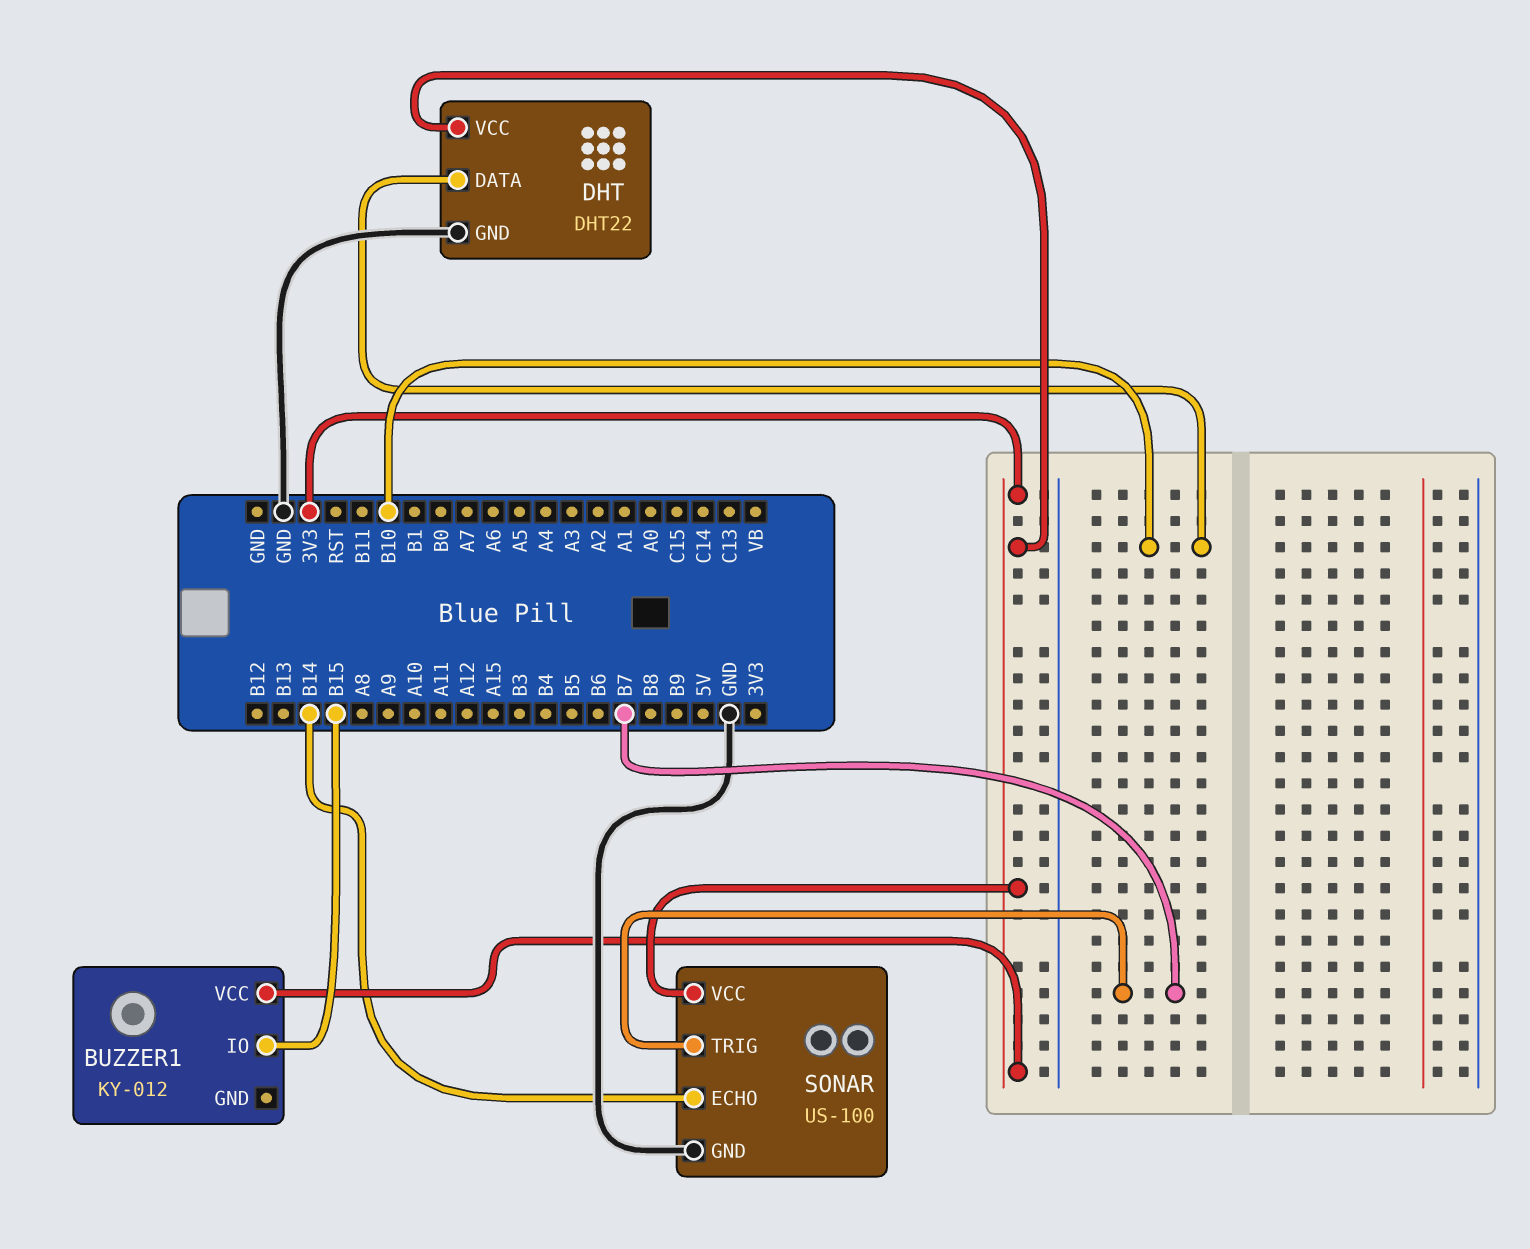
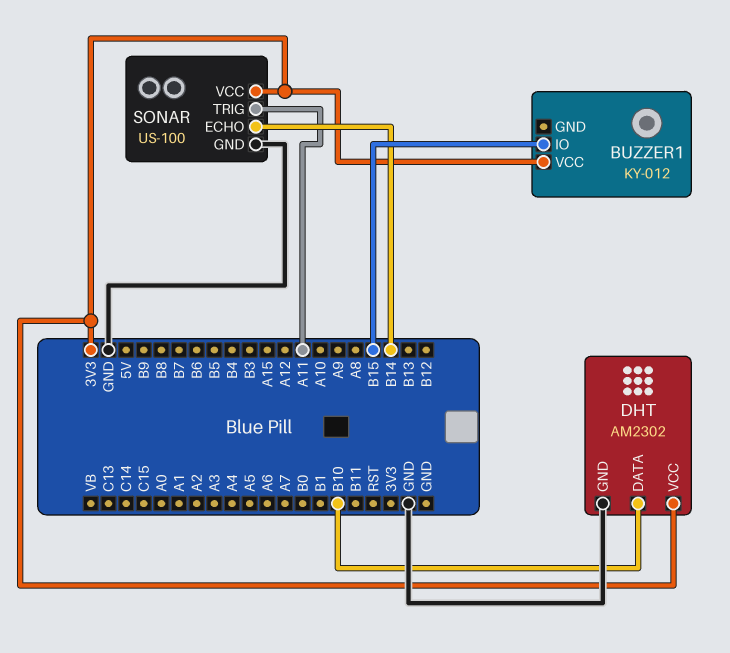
DHT: DHT22 -> AM2302
SONAR pin TRIG: B7 -> A11

